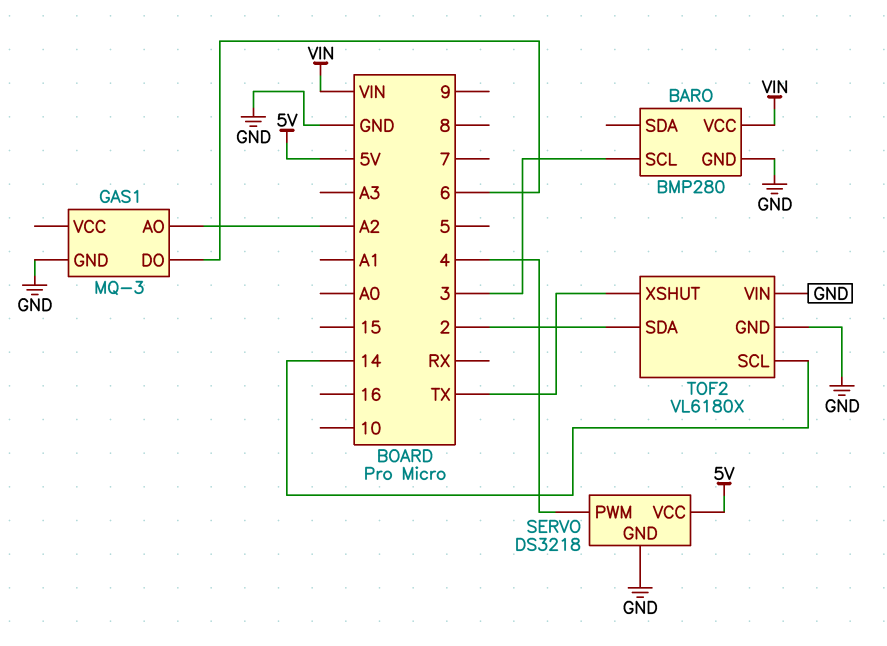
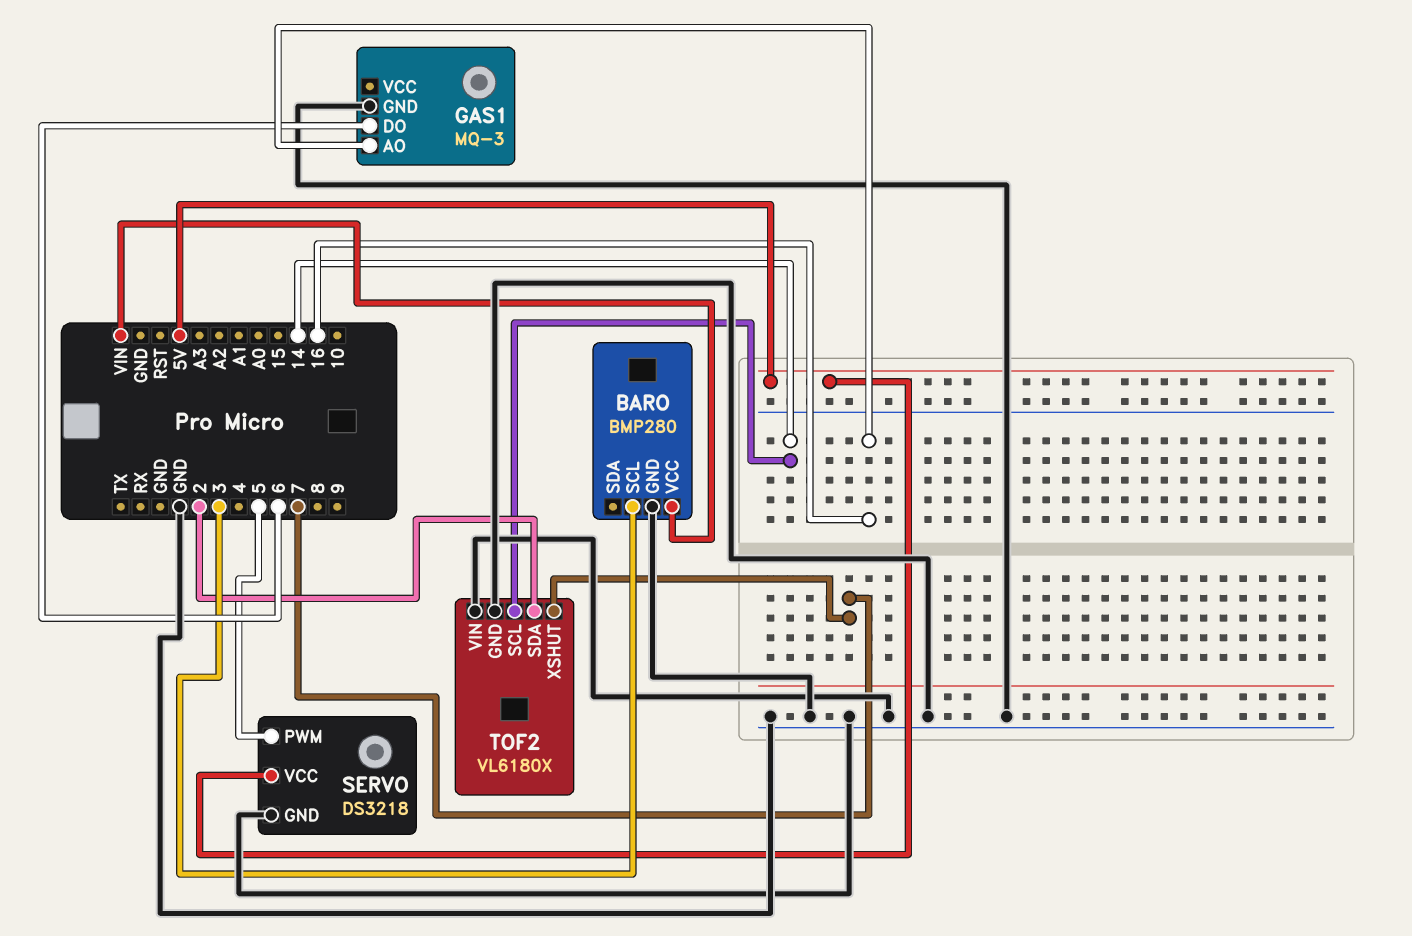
GAS1 pin AO: A2 -> 16
SERVO pin PWM: 4 -> 5
TOF2 pin XSHUT: TX -> 7

